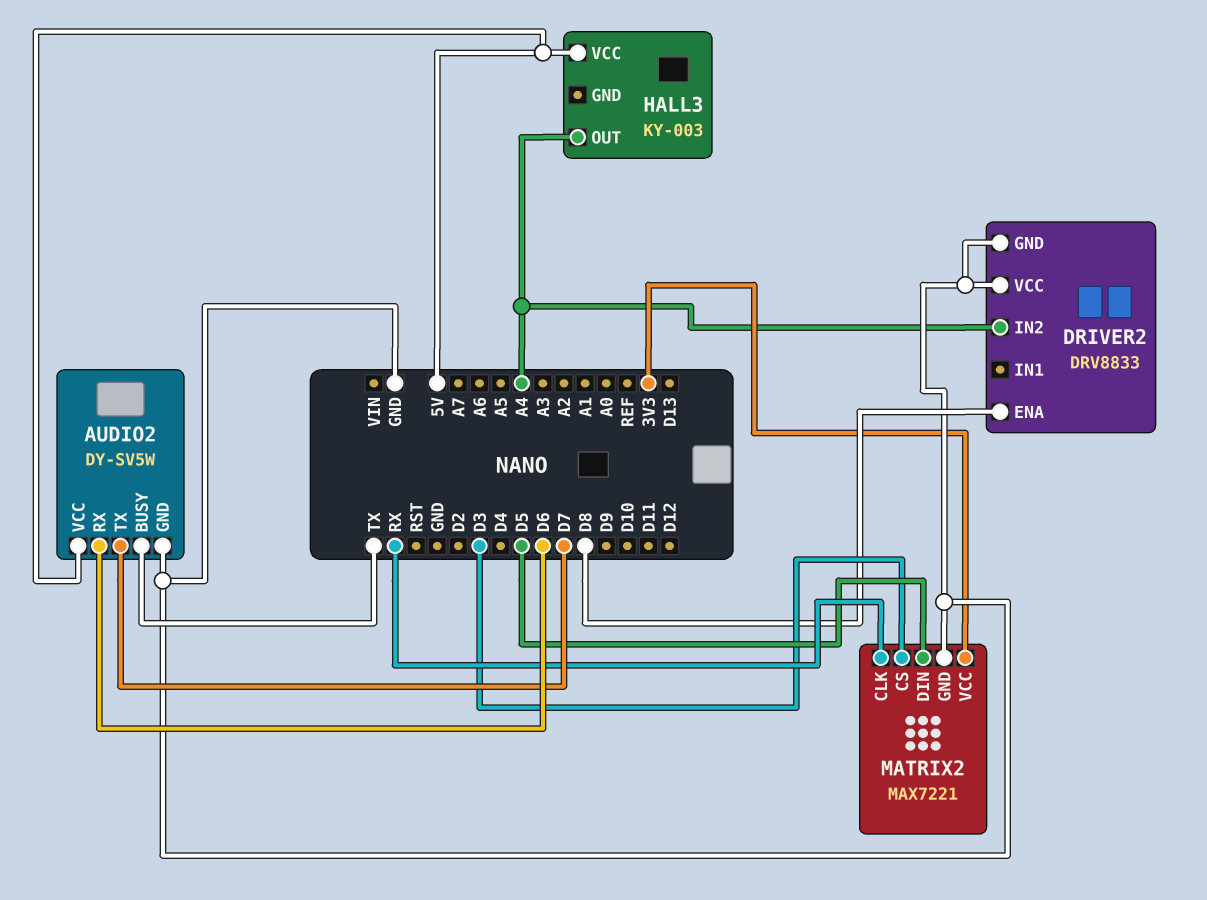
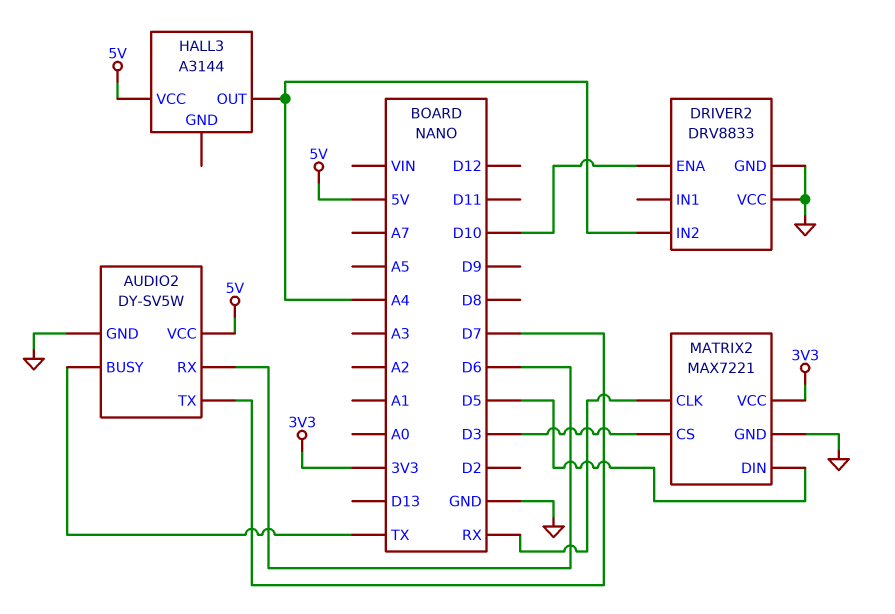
DRIVER2 pin ENA: D8 -> D10
HALL3: KY-003 -> A3144

